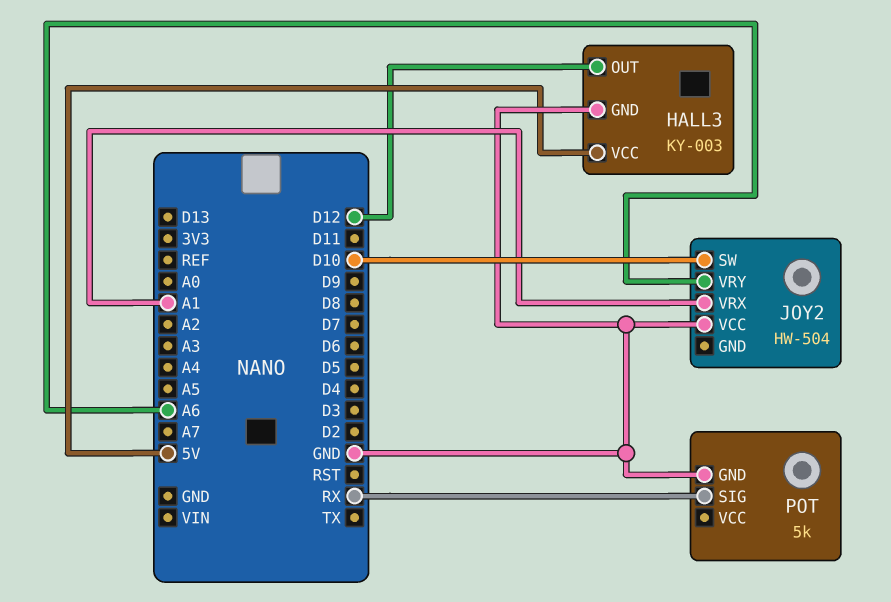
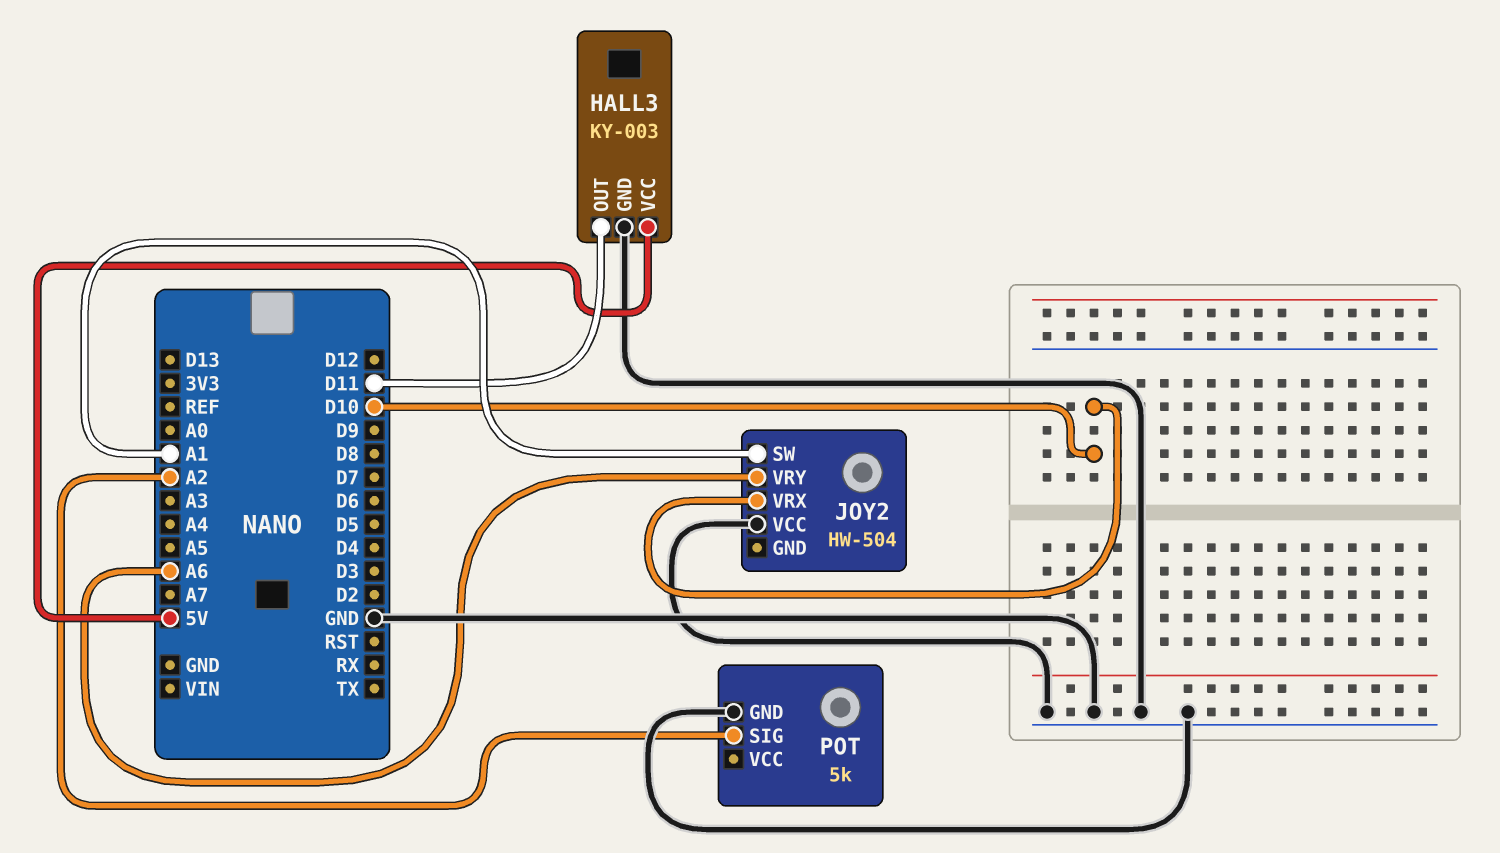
HALL3 pin OUT: D12 -> D11
JOY2 pin SW: D10 -> A1
JOY2 pin VRX: A1 -> D10
POT pin SIG: RX -> A2

